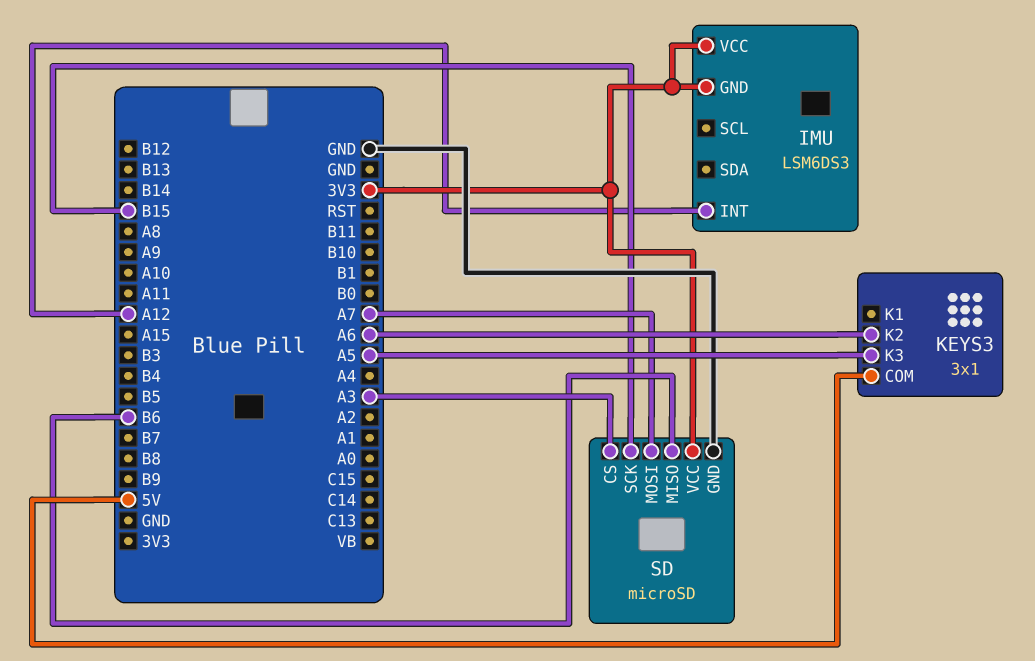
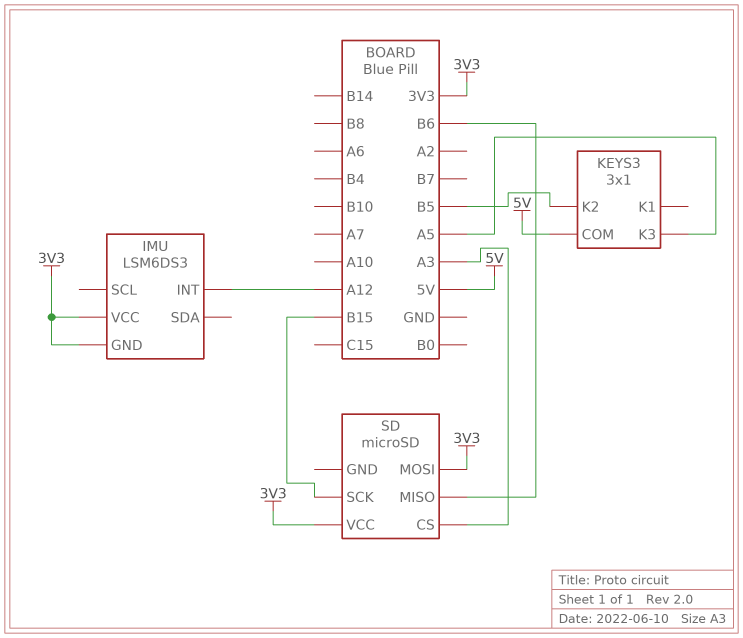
KEYS3 pin K2: A6 -> B5
SD pin GND: GND -> none
SD pin MOSI: A7 -> 3V3

